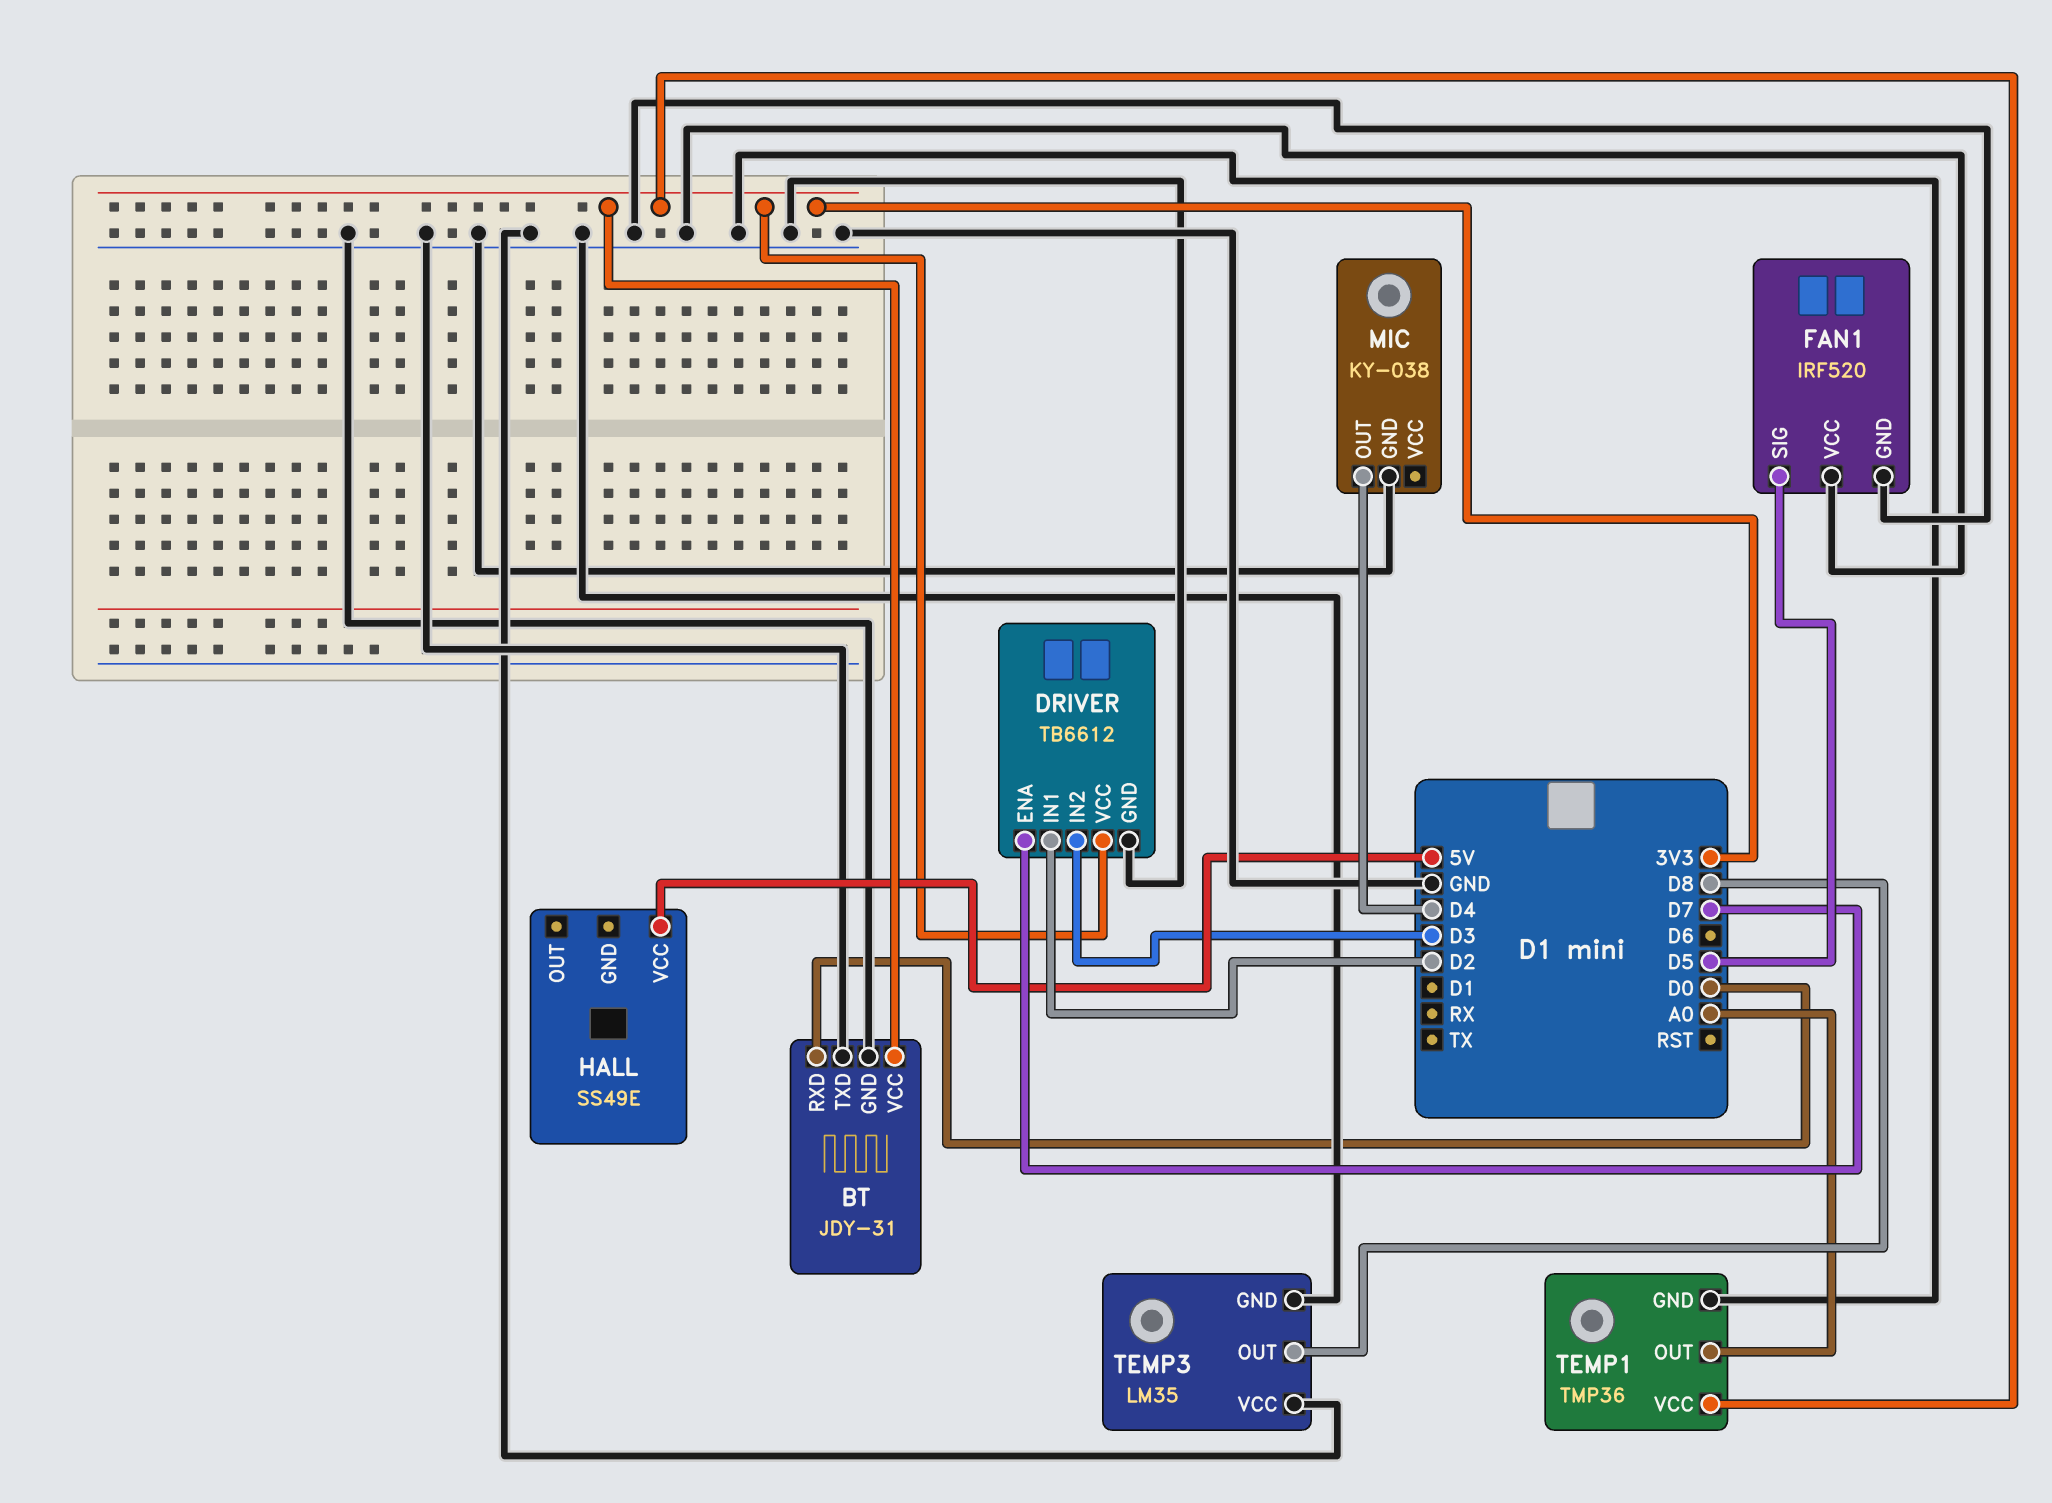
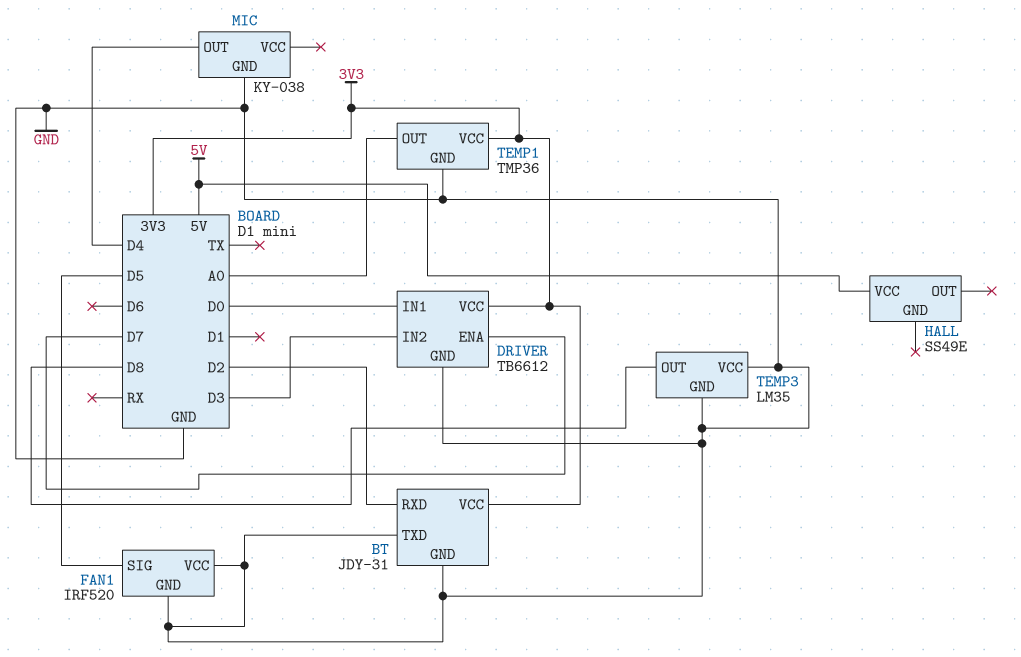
BT pin RXD: D0 -> D2
DRIVER pin IN1: D2 -> D0

